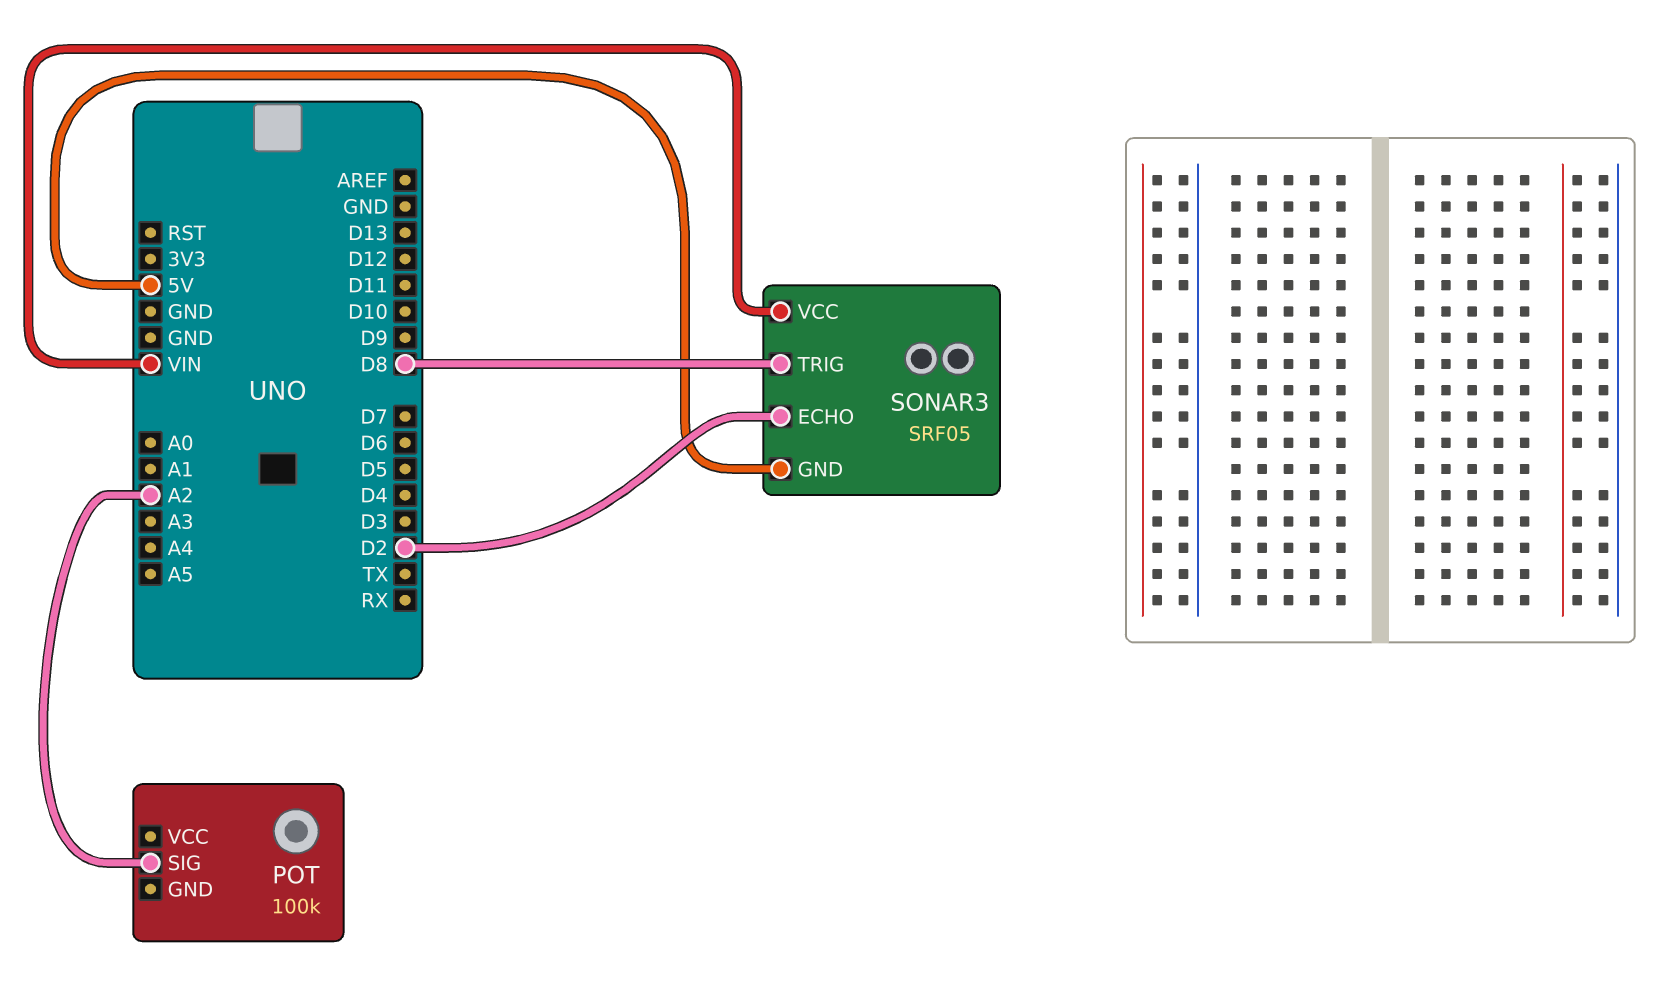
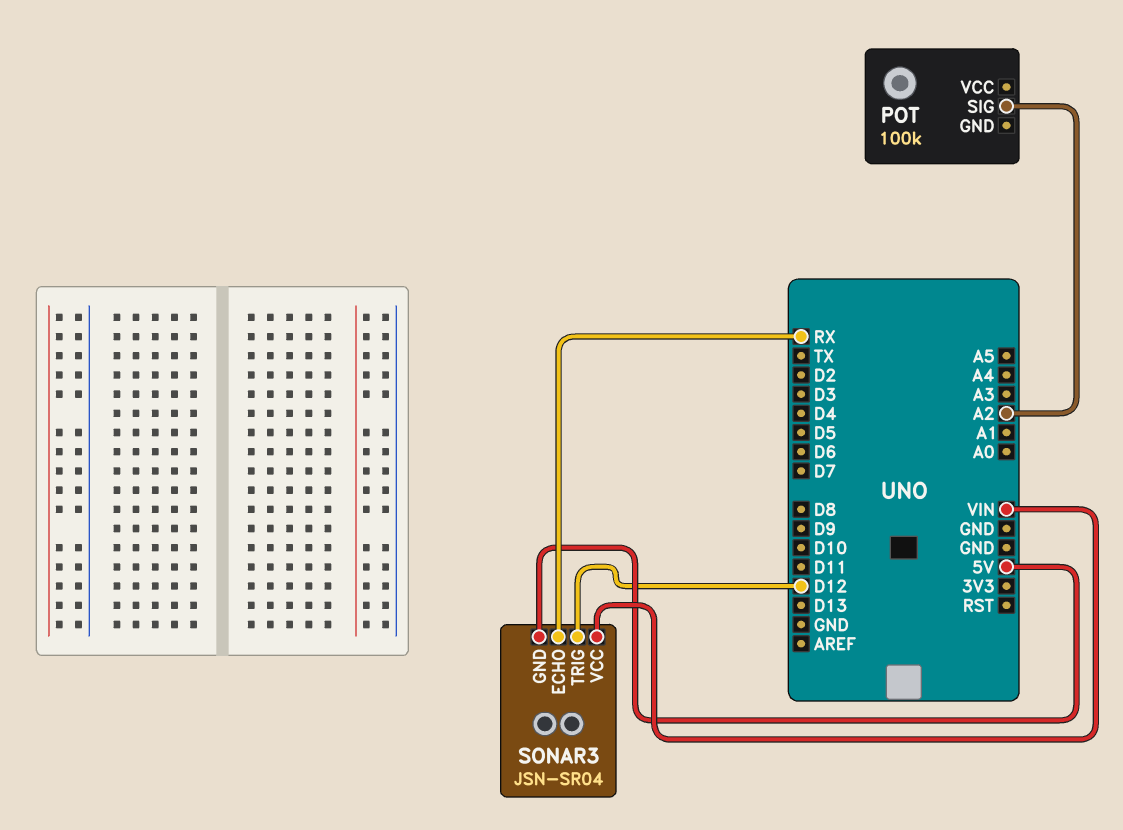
SONAR3: SRF05 -> JSN-SR04
SONAR3 pin ECHO: D2 -> RX
SONAR3 pin TRIG: D8 -> D12

